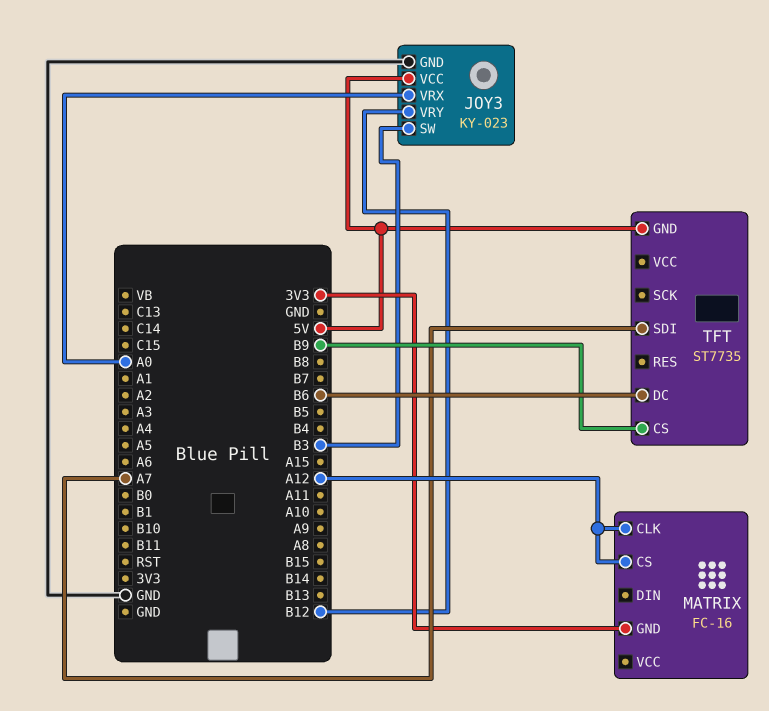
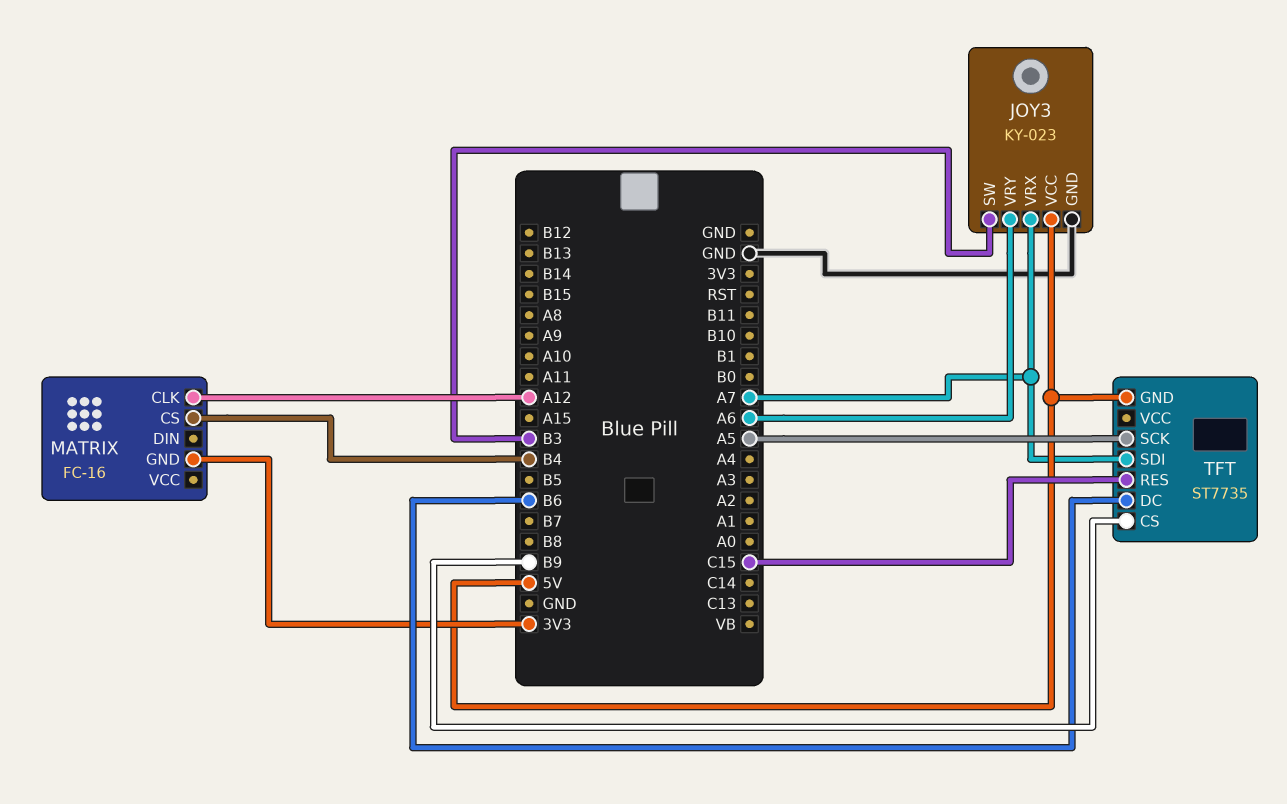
JOY3 pin VRX: A0 -> A7
JOY3 pin VRY: B12 -> A6
MATRIX pin CS: A12 -> B4
TFT pin RES: none -> C15
TFT pin SCK: none -> A5

